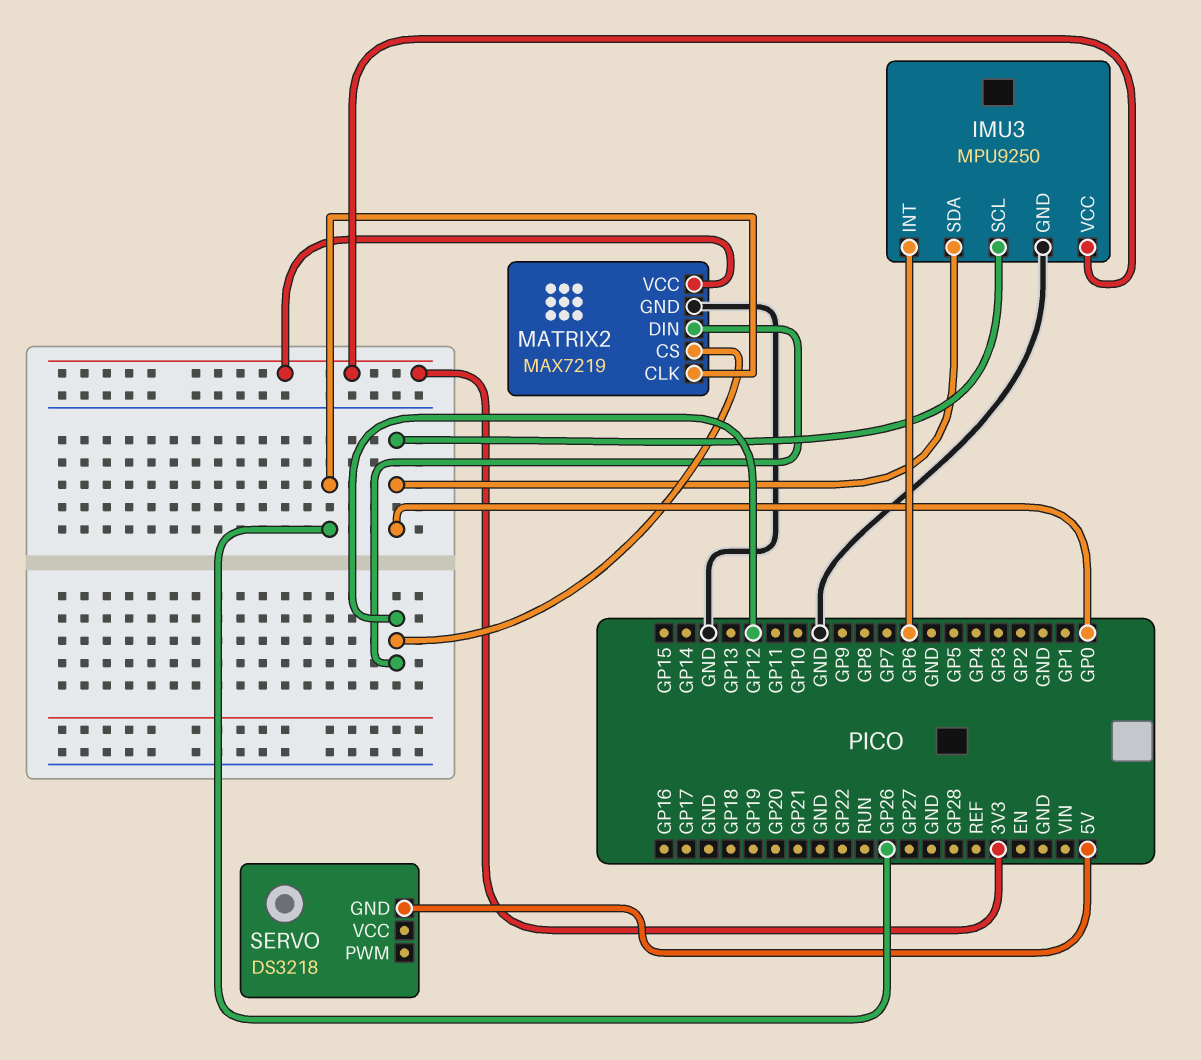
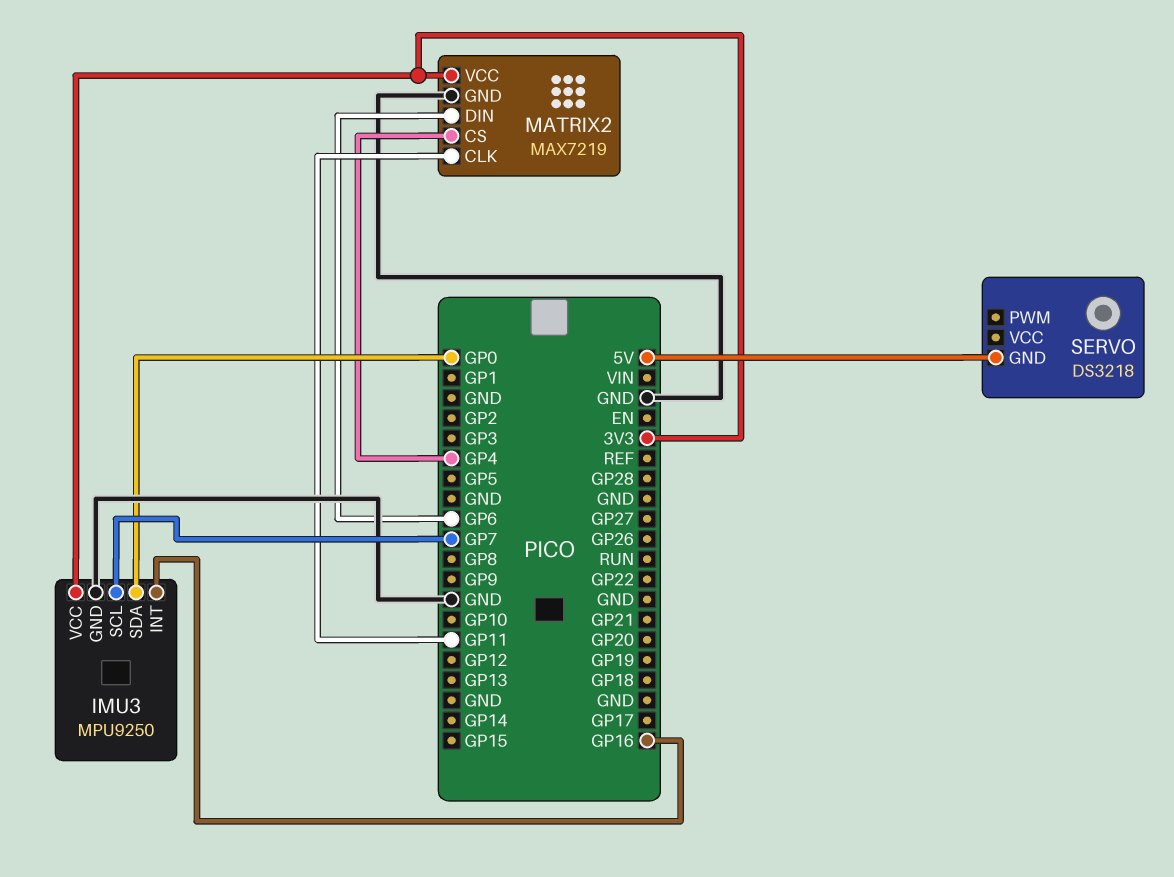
IMU3 pin INT: GP6 -> GP16
IMU3 pin SCL: GP0 -> GP7
MATRIX2 pin CLK: GP26 -> GP11
MATRIX2 pin CS: GP12 -> GP4
MATRIX2 pin DIN: GP12 -> GP6

